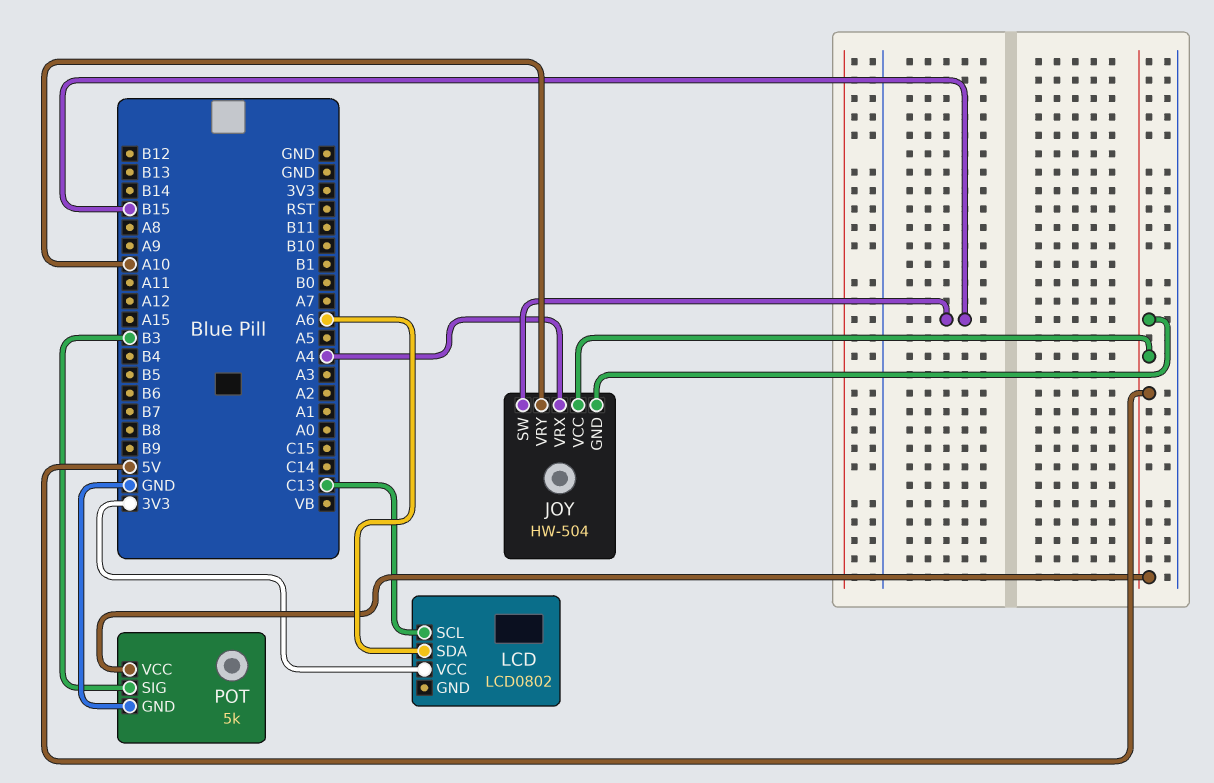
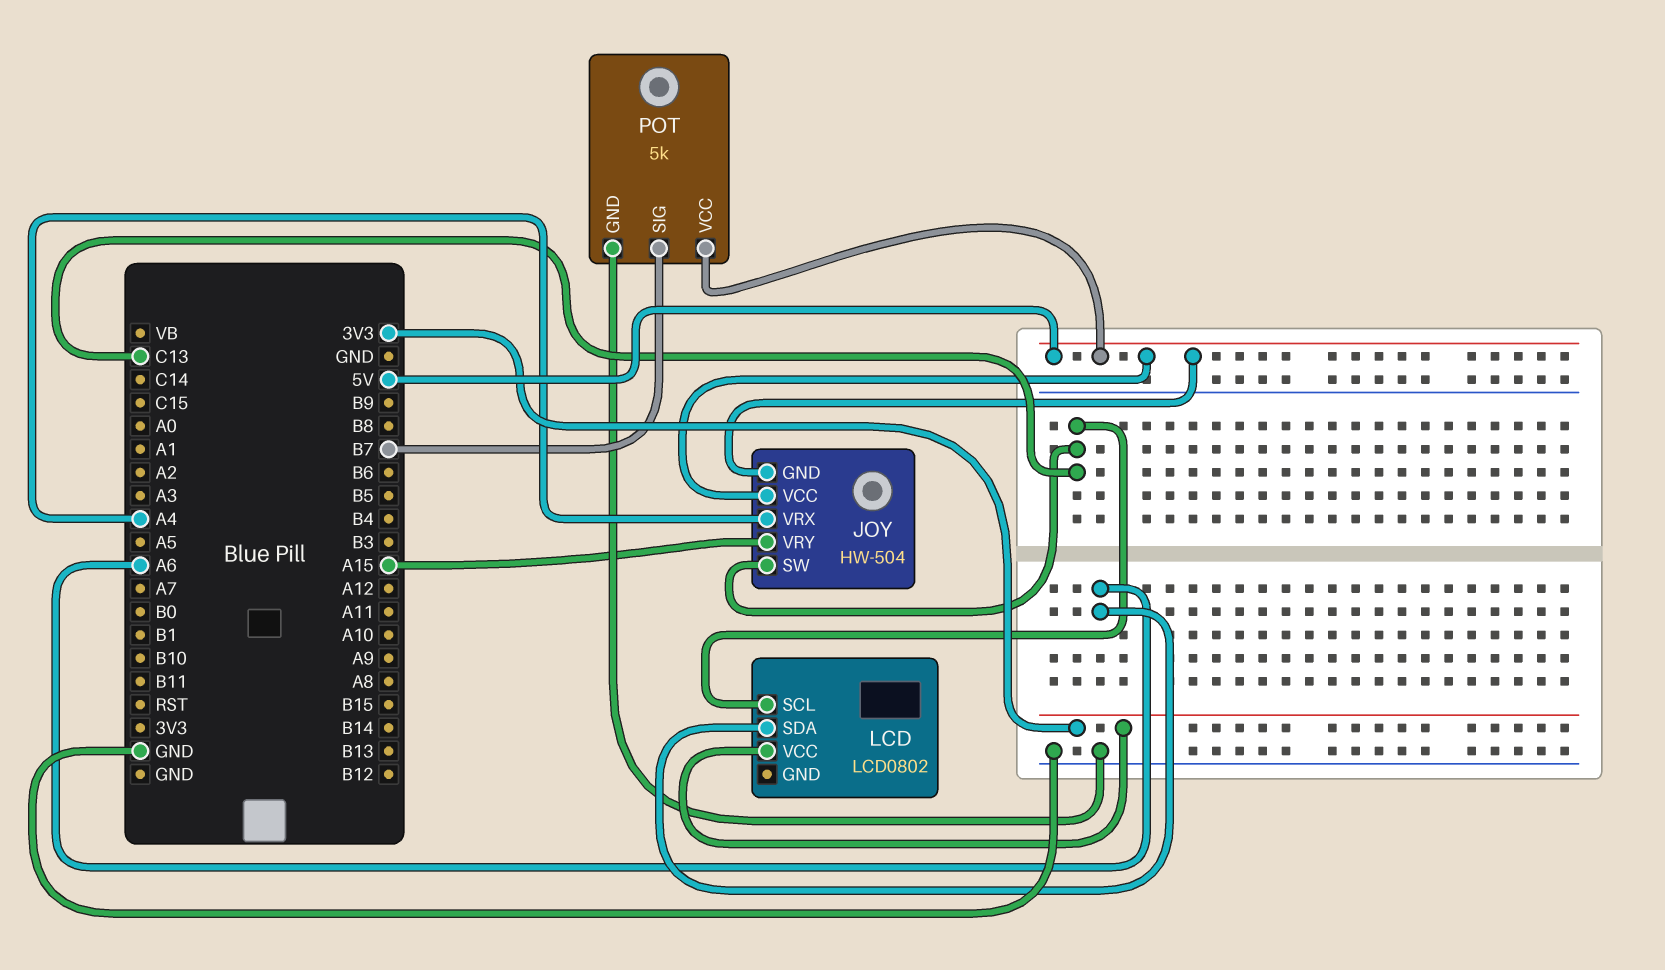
JOY pin SW: B15 -> C13
JOY pin VRY: A10 -> A15
POT pin SIG: B3 -> B7

